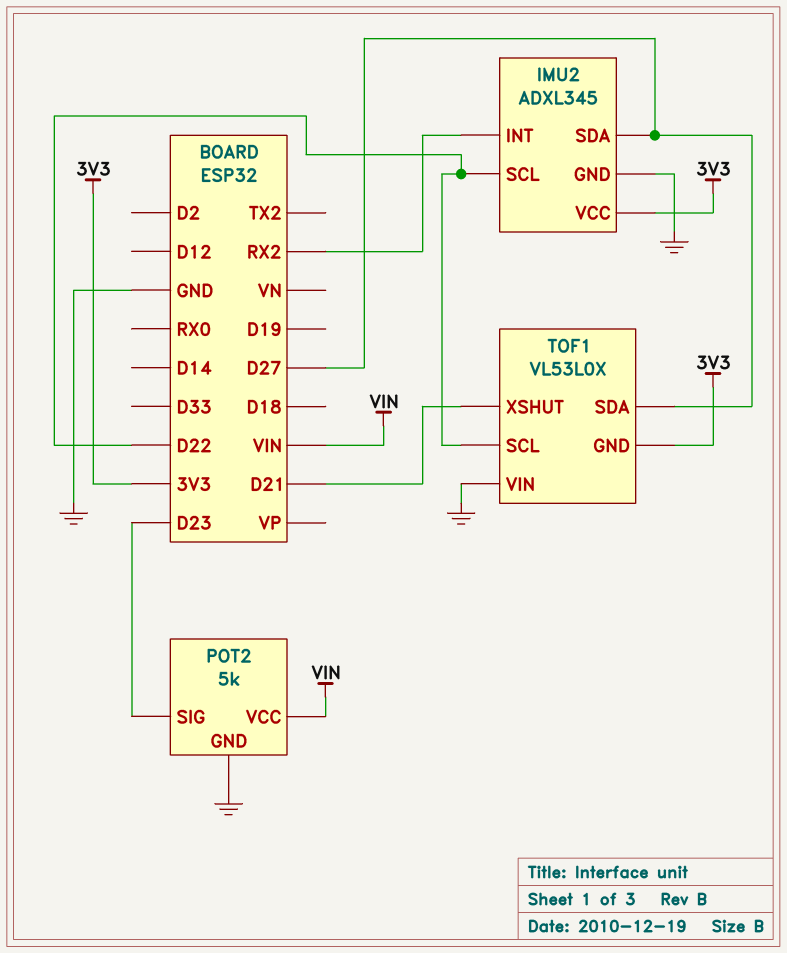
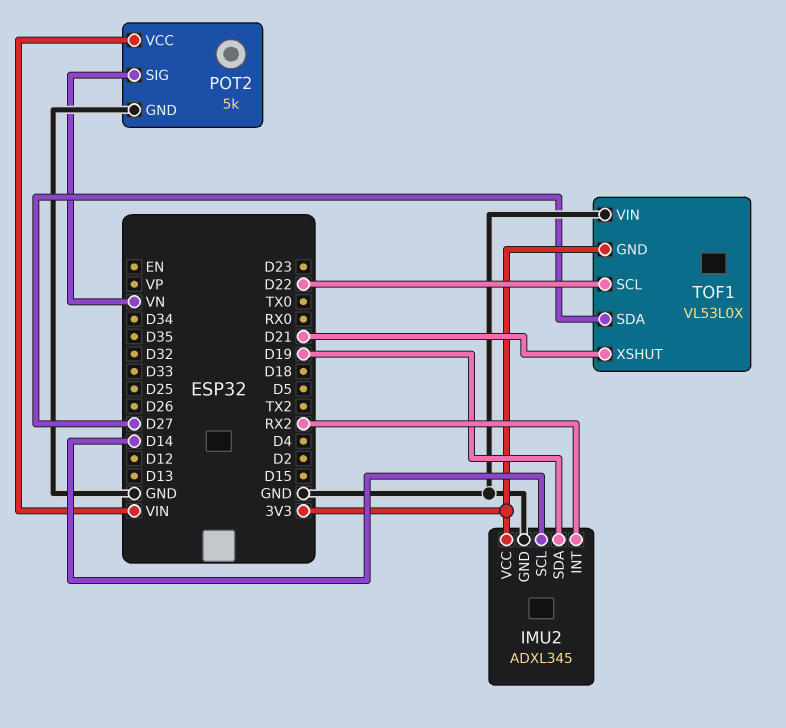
IMU2 pin SCL: D22 -> D14
IMU2 pin SDA: D27 -> D19
POT2 pin SIG: D23 -> VN

